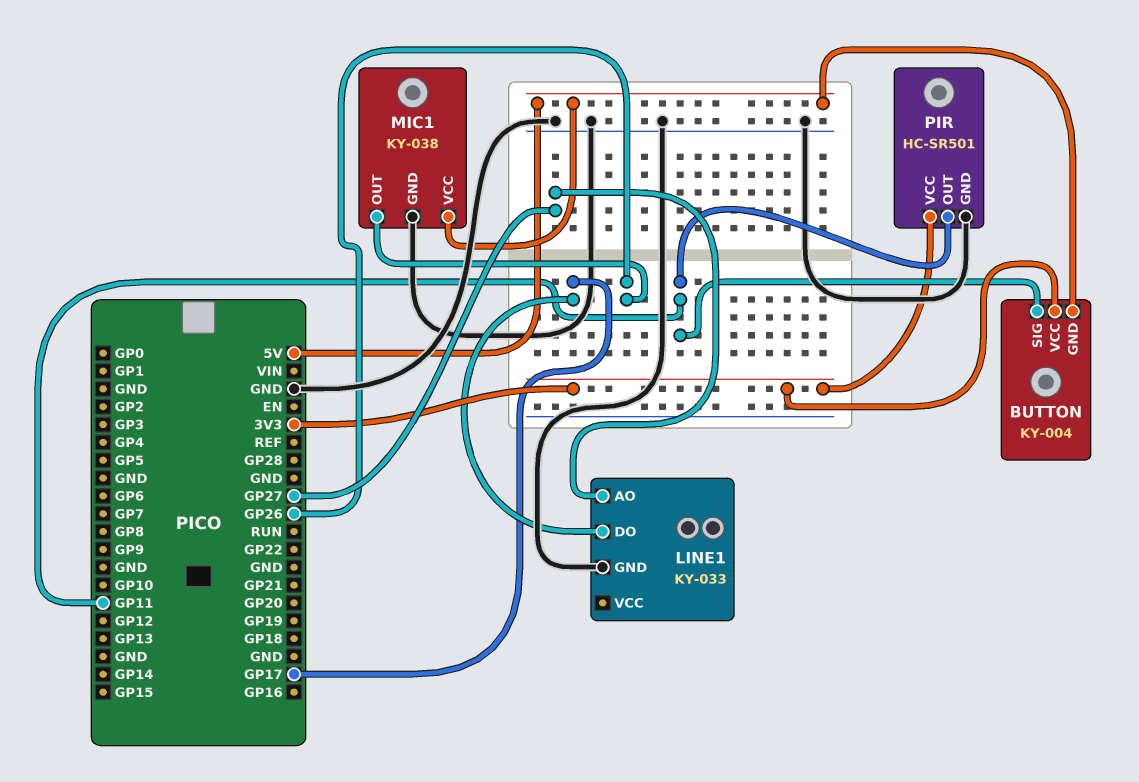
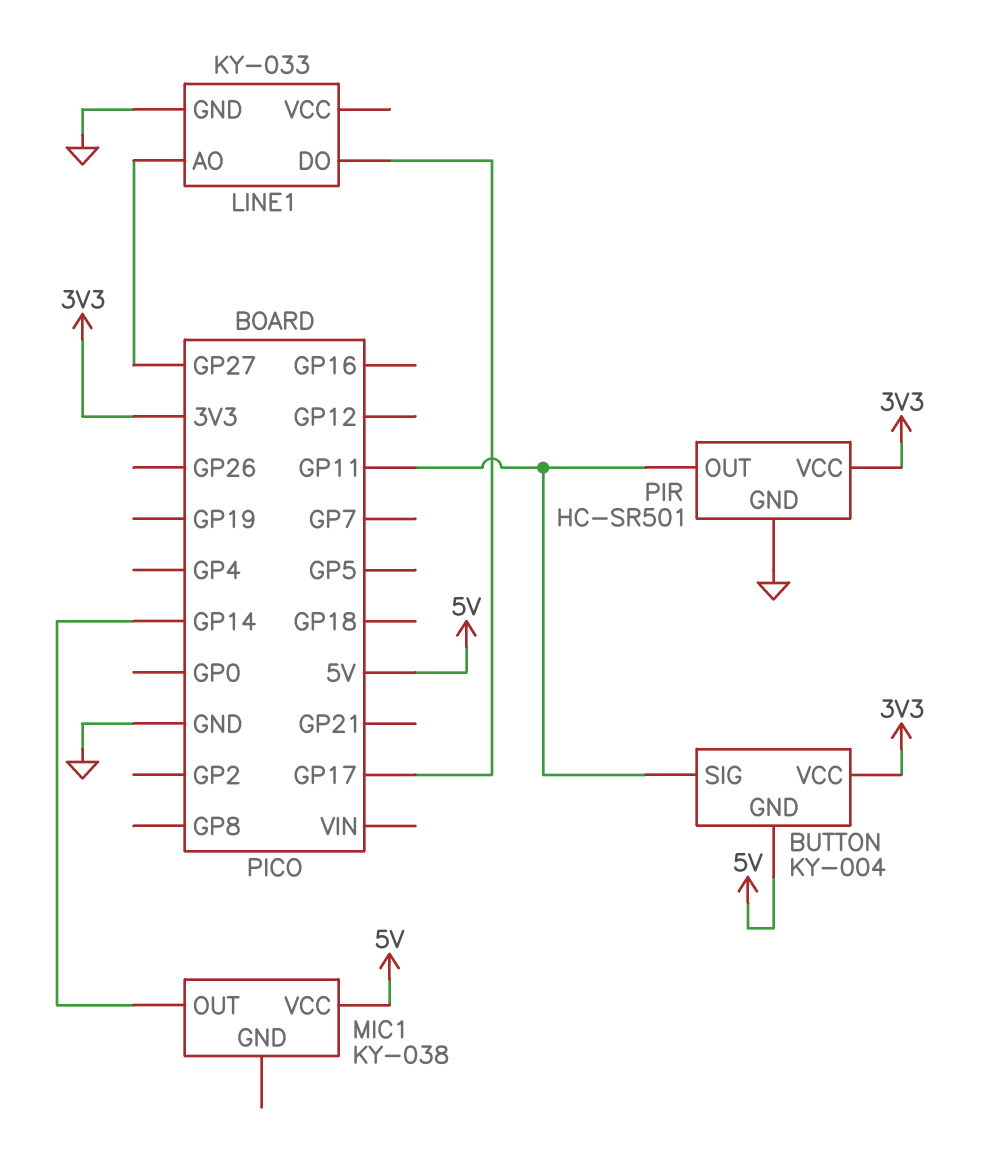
MIC1 pin GND: GND -> none
MIC1 pin OUT: GP26 -> GP14

